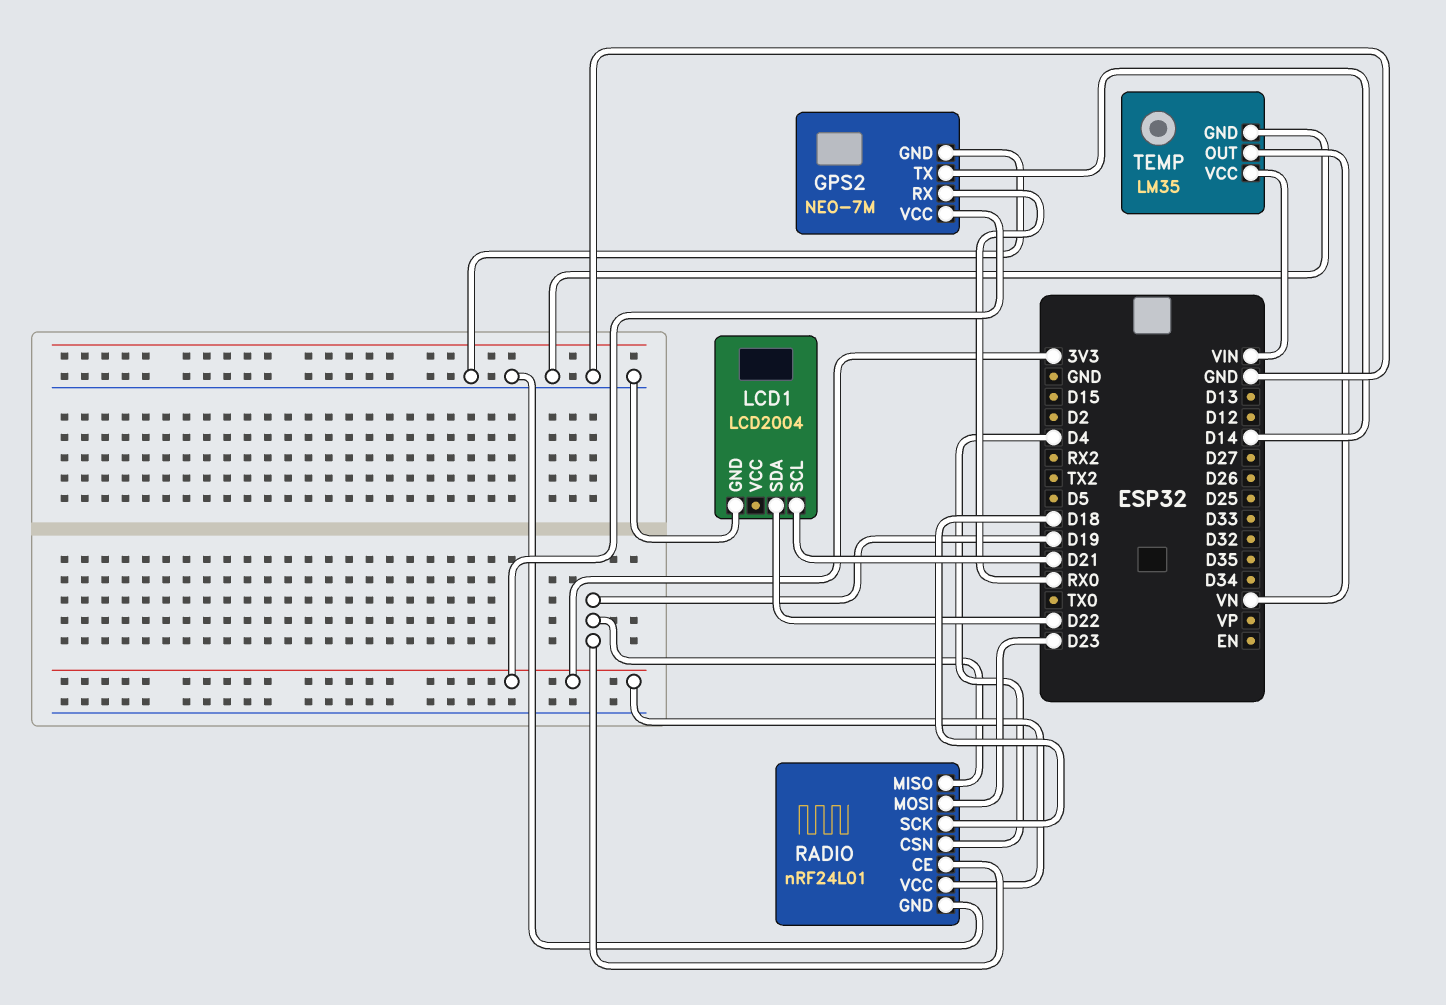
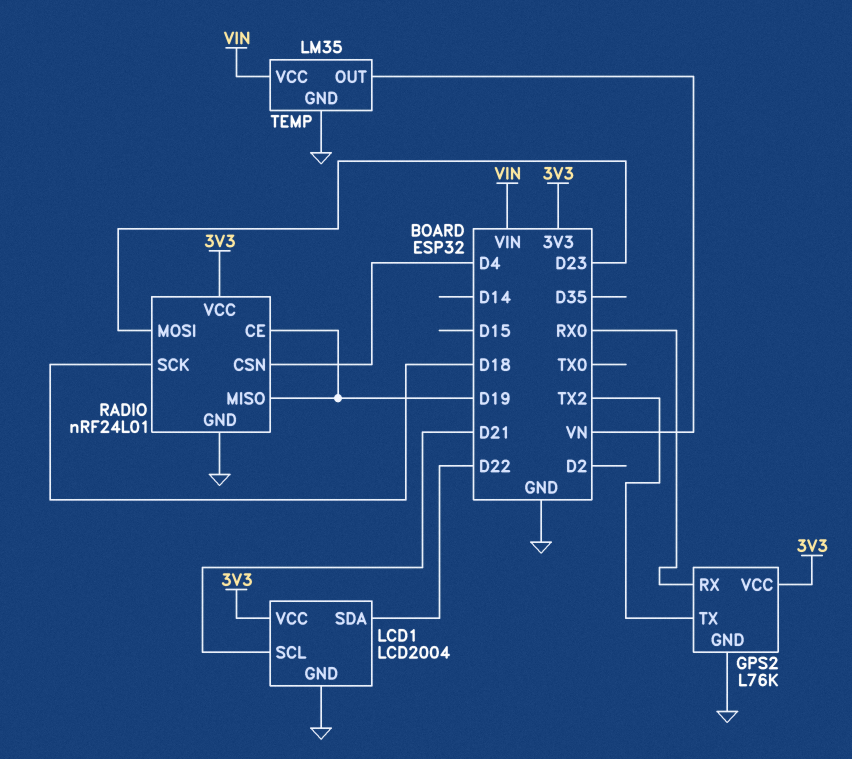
GPS2: NEO-7M -> L76K
GPS2 pin TX: D14 -> TX2
LCD1 pin VCC: none -> 3V3

